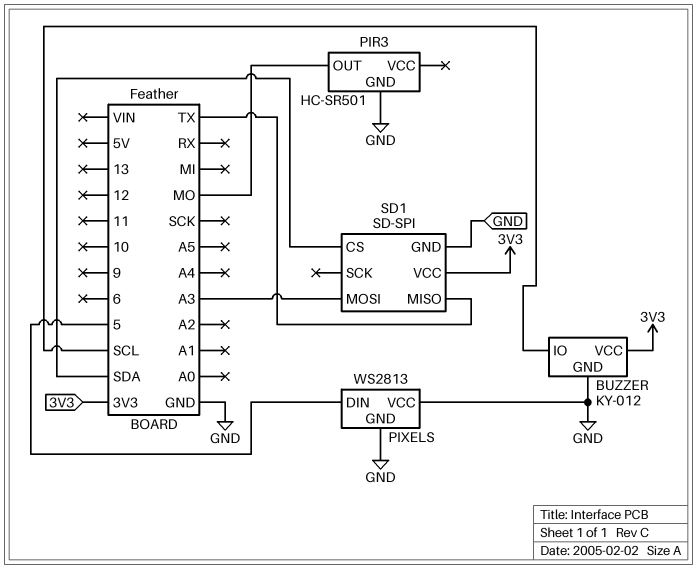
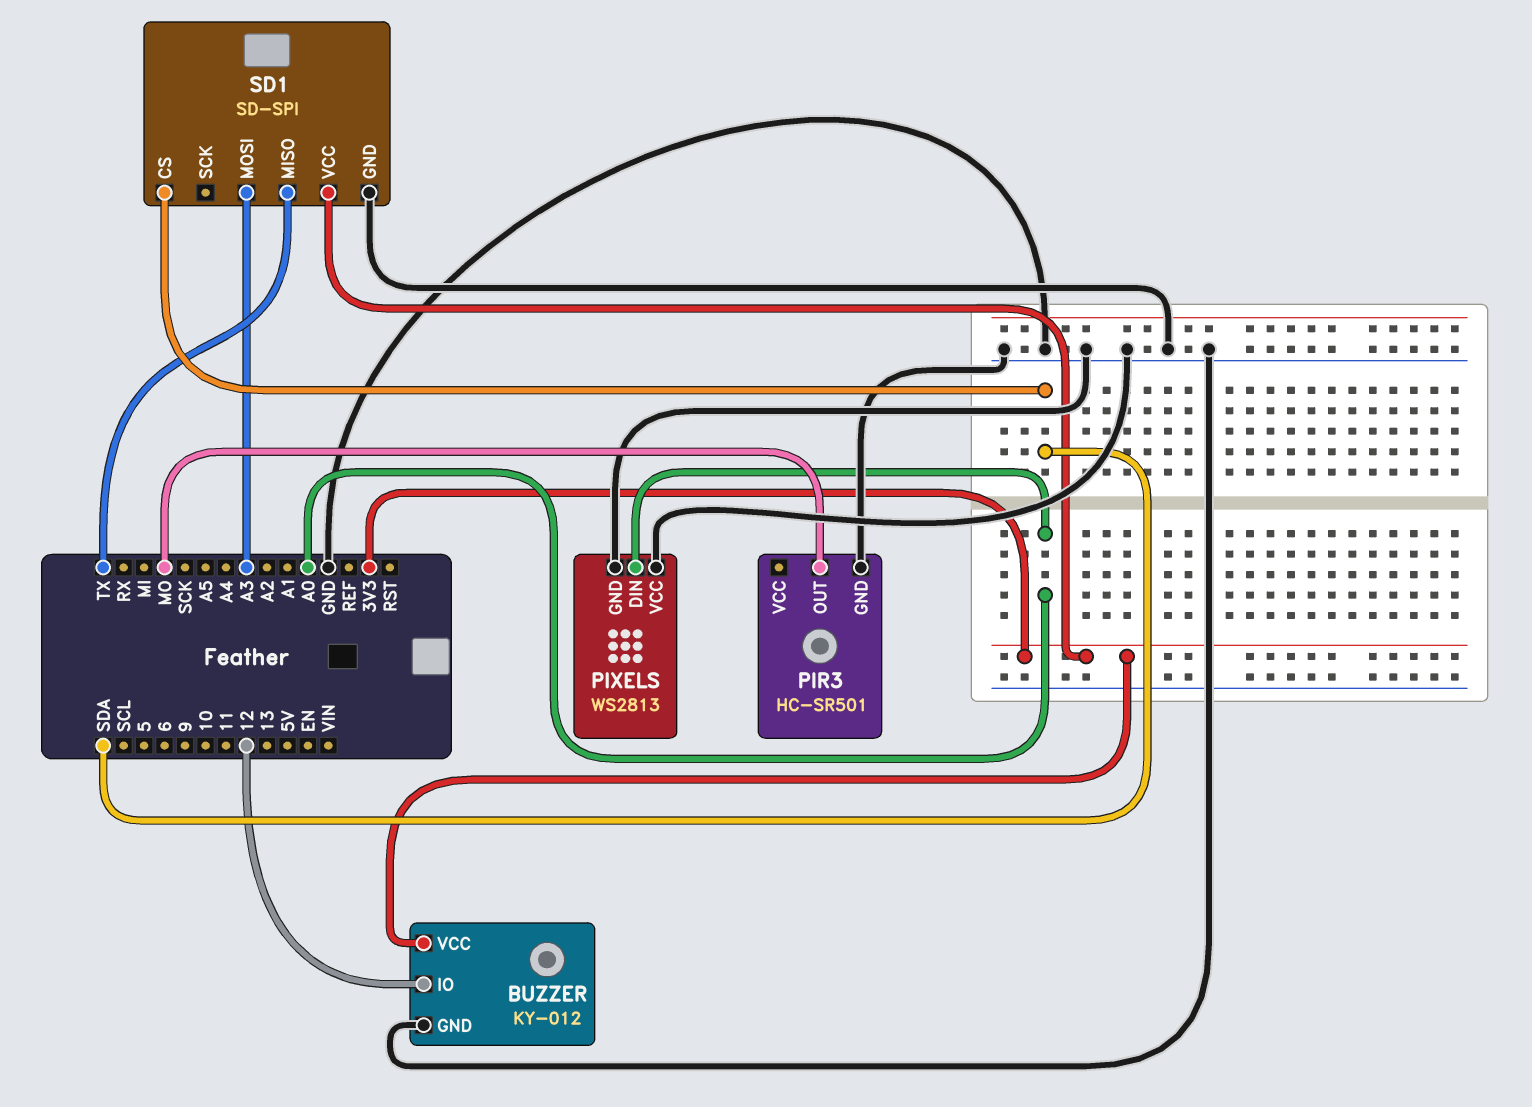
BUZZER pin IO: SCL -> 12
PIXELS pin DIN: 5 -> A0

